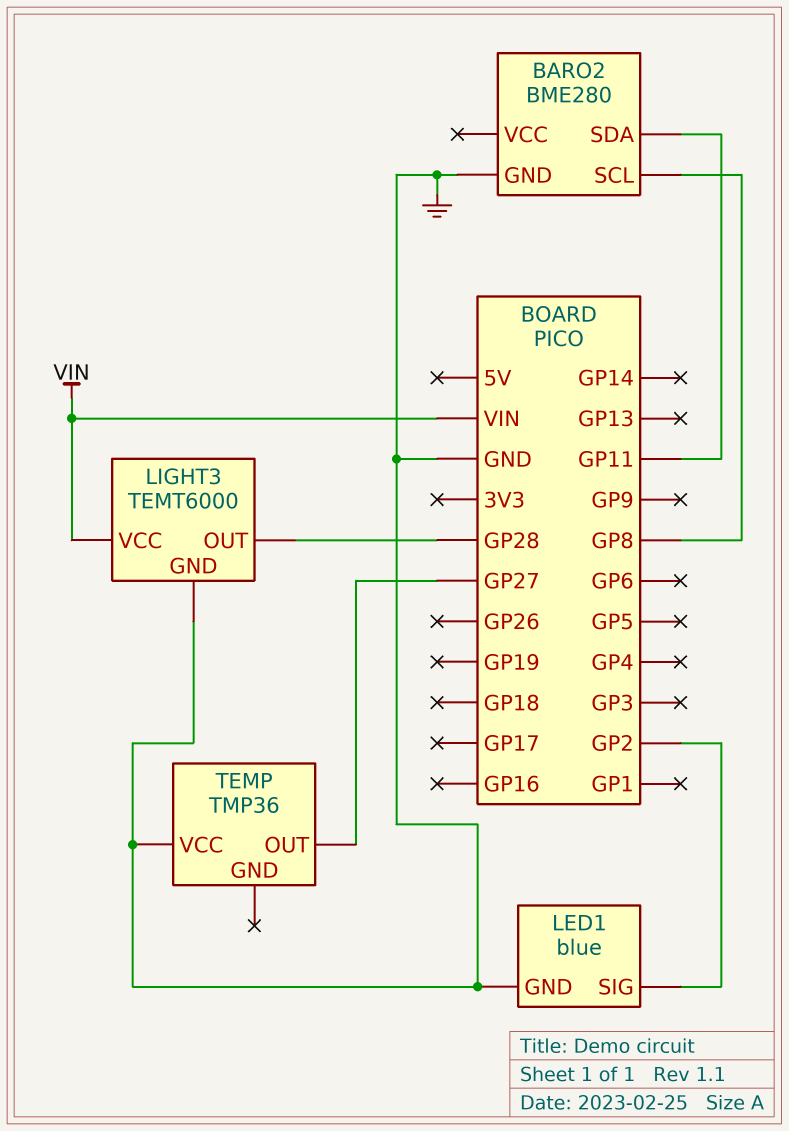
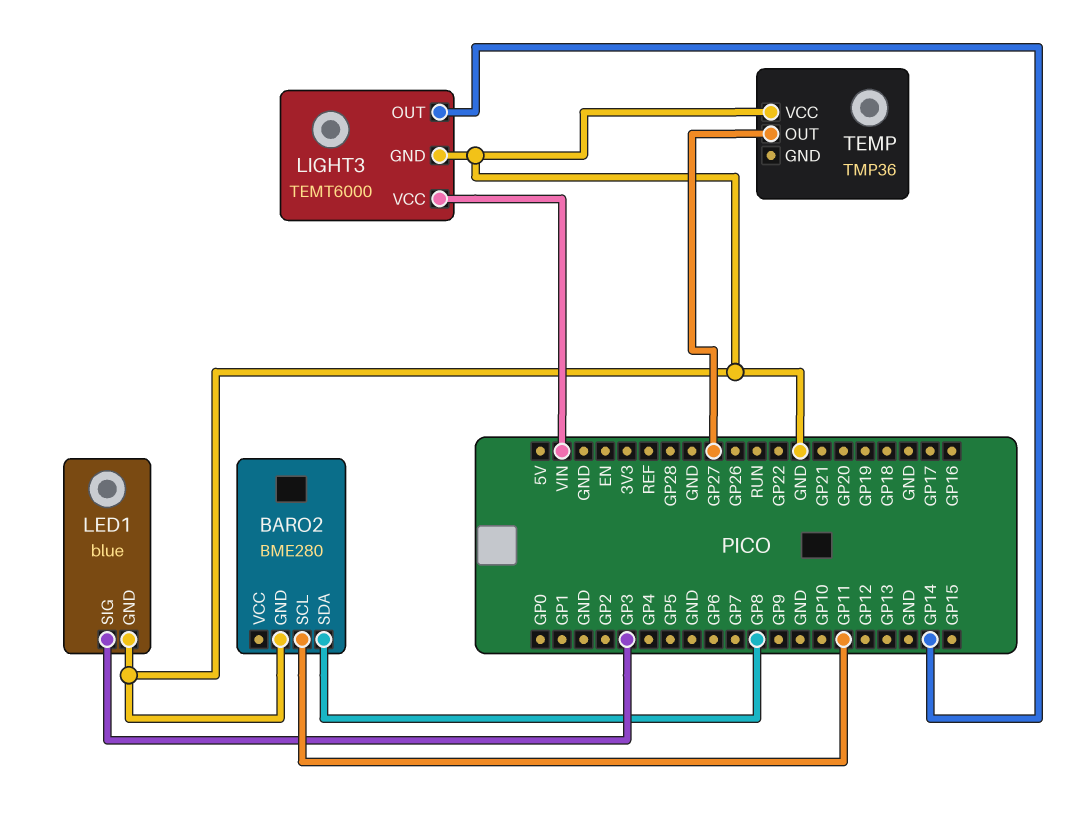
BARO2 pin SCL: GP8 -> GP11
BARO2 pin SDA: GP11 -> GP8
LED1 pin SIG: GP2 -> GP3
LIGHT3 pin OUT: GP28 -> GP14

